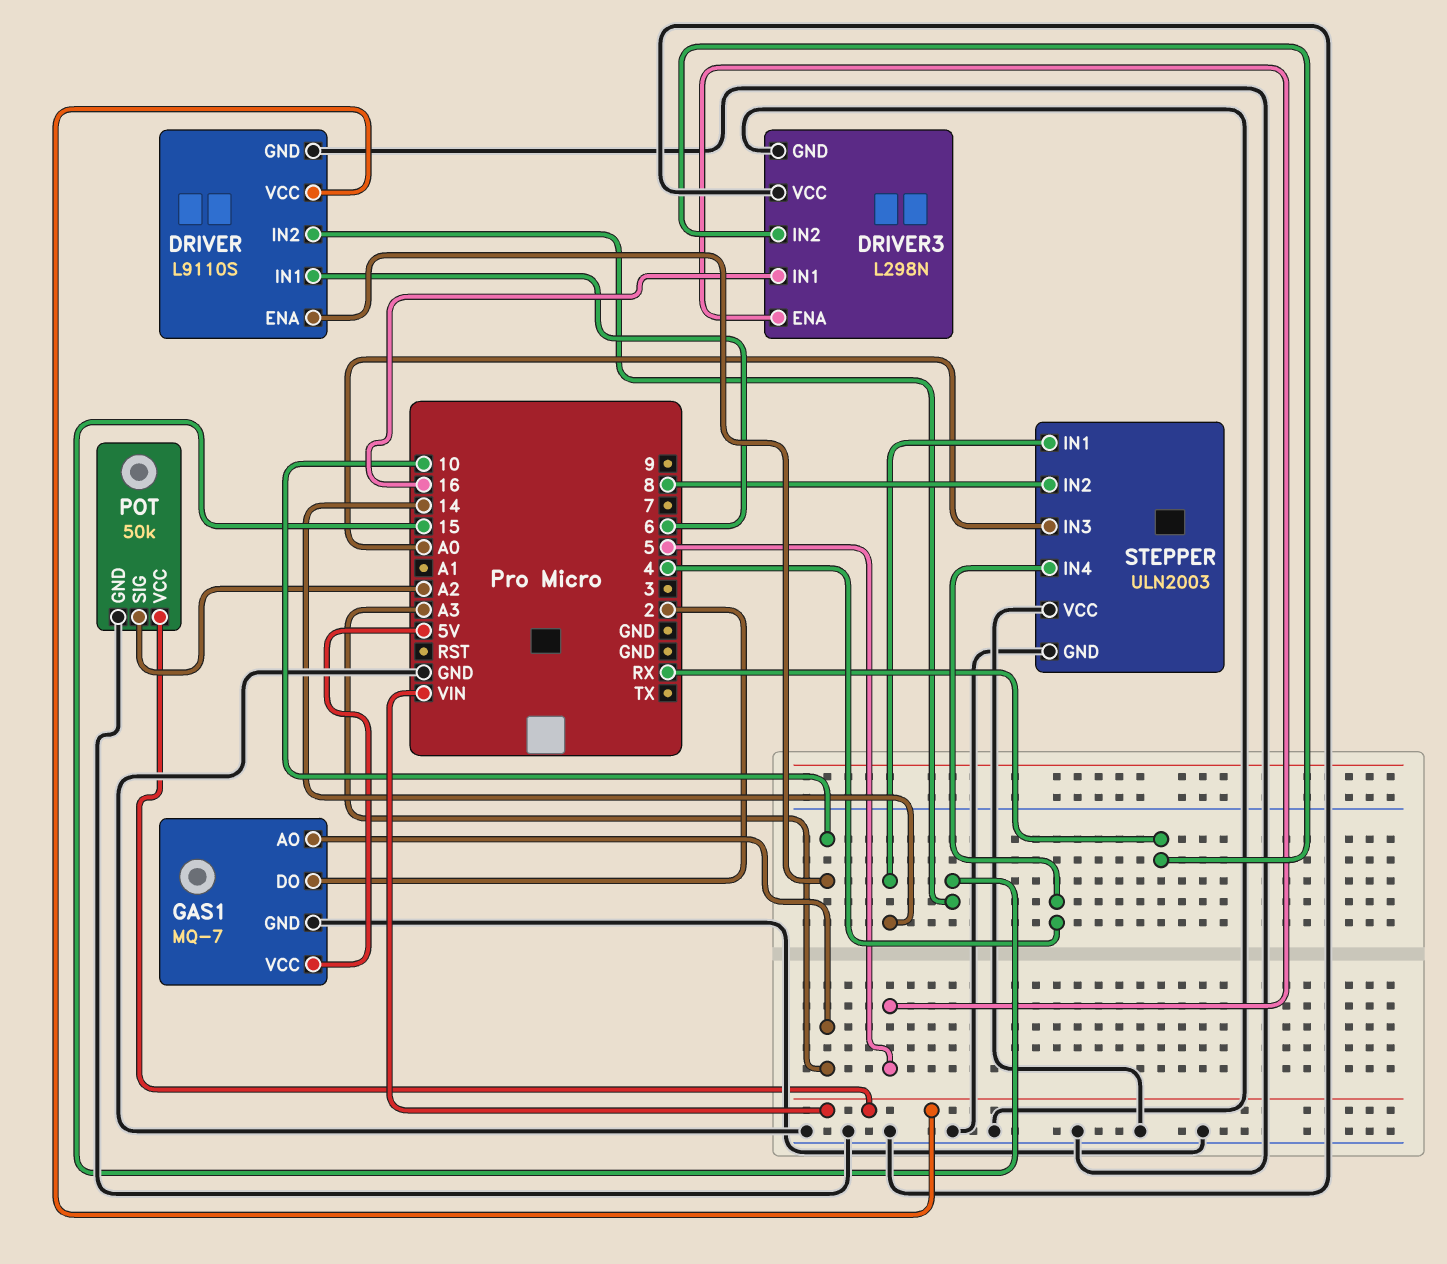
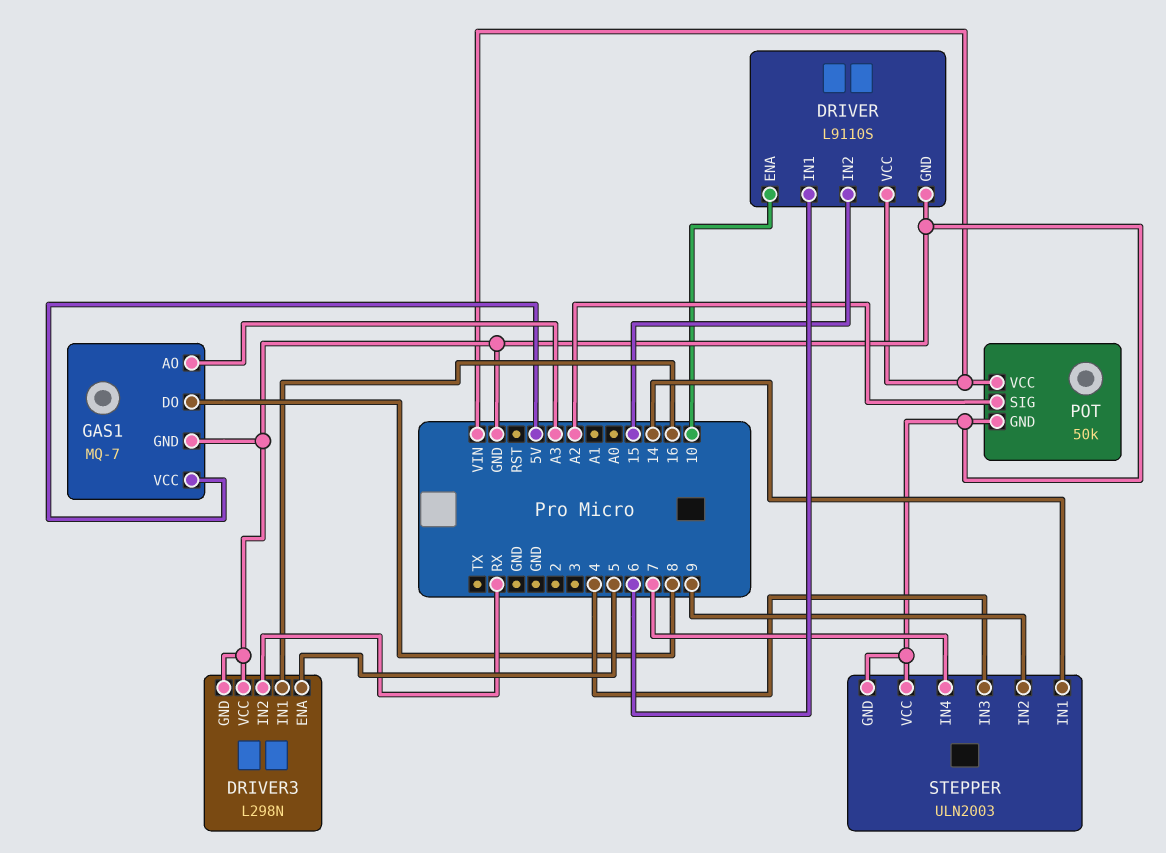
GAS1 pin DO: 2 -> 8
STEPPER pin IN2: 8 -> 9
STEPPER pin IN3: A0 -> 4
STEPPER pin IN4: 4 -> 7

